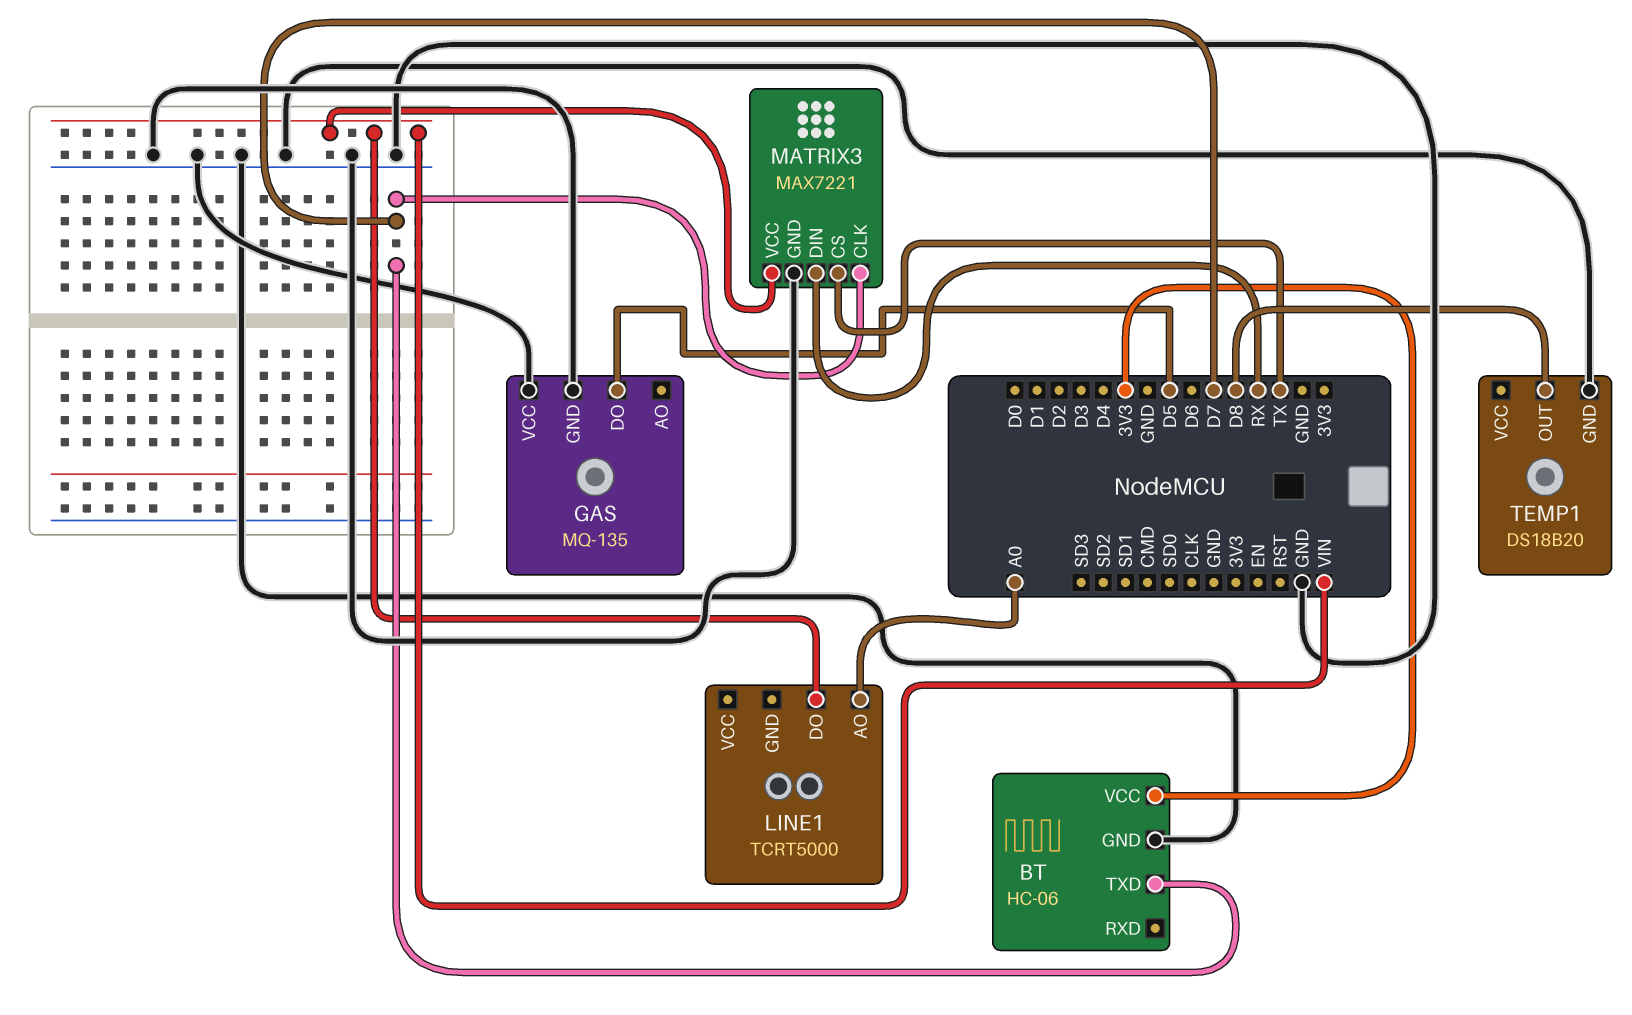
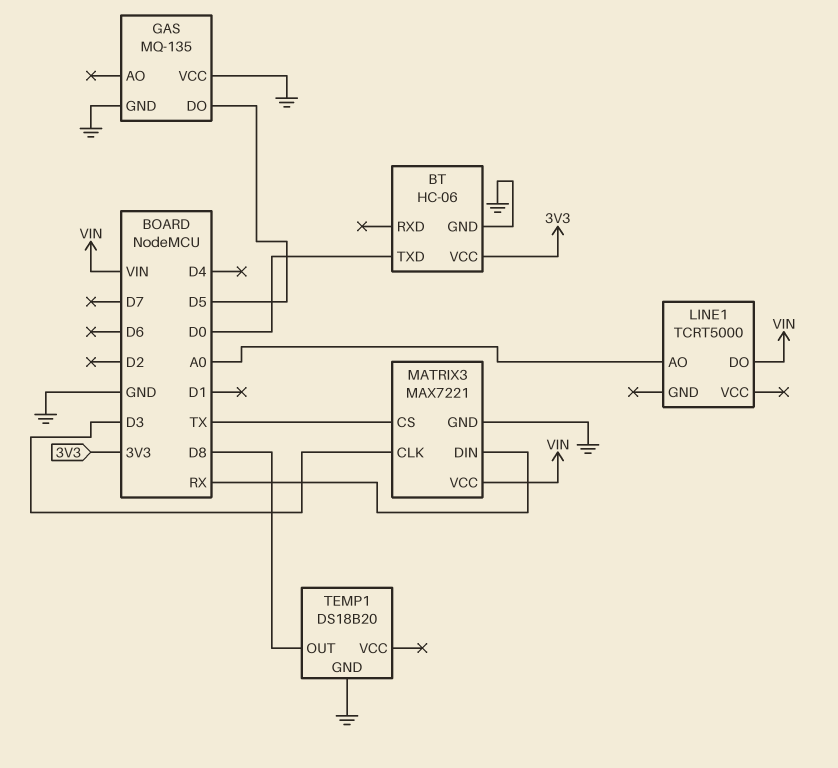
BT pin TXD: D7 -> D0
MATRIX3 pin CLK: D7 -> D3

